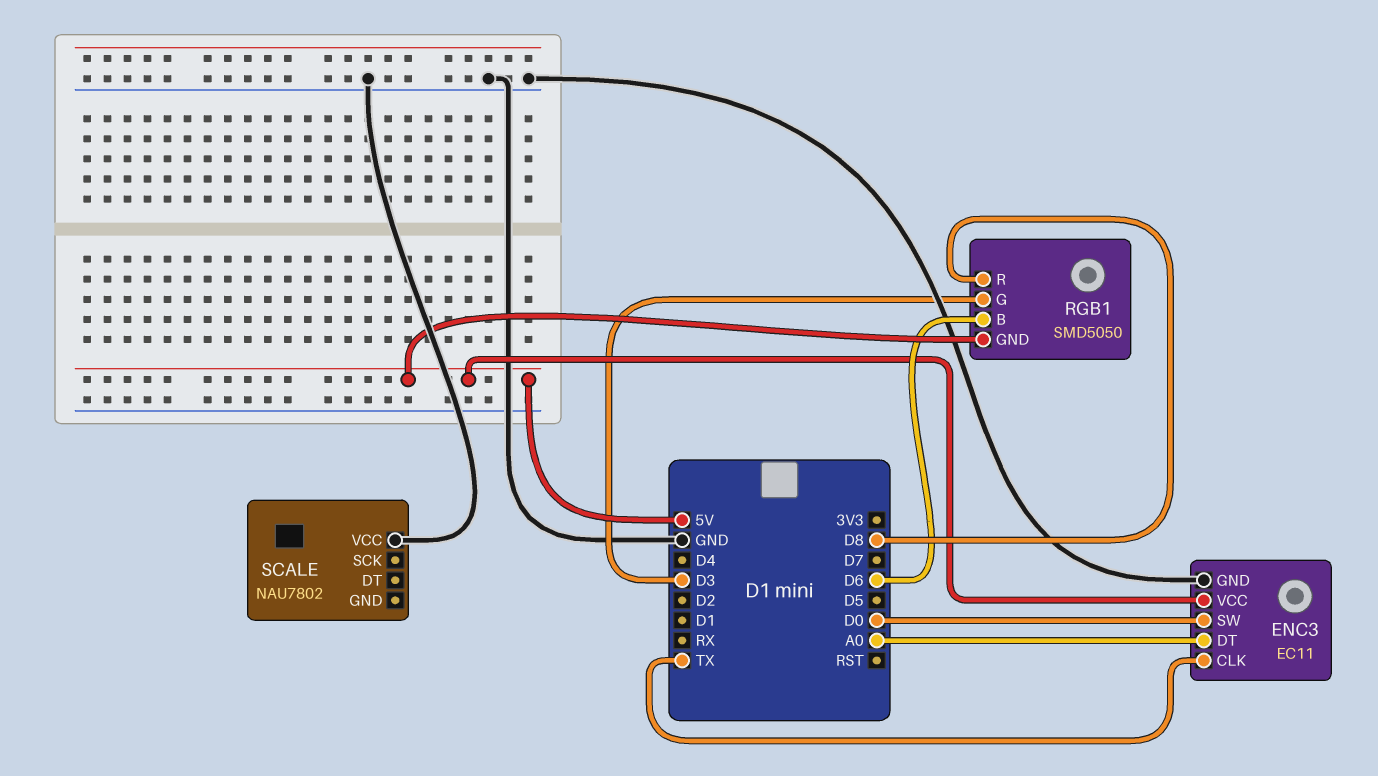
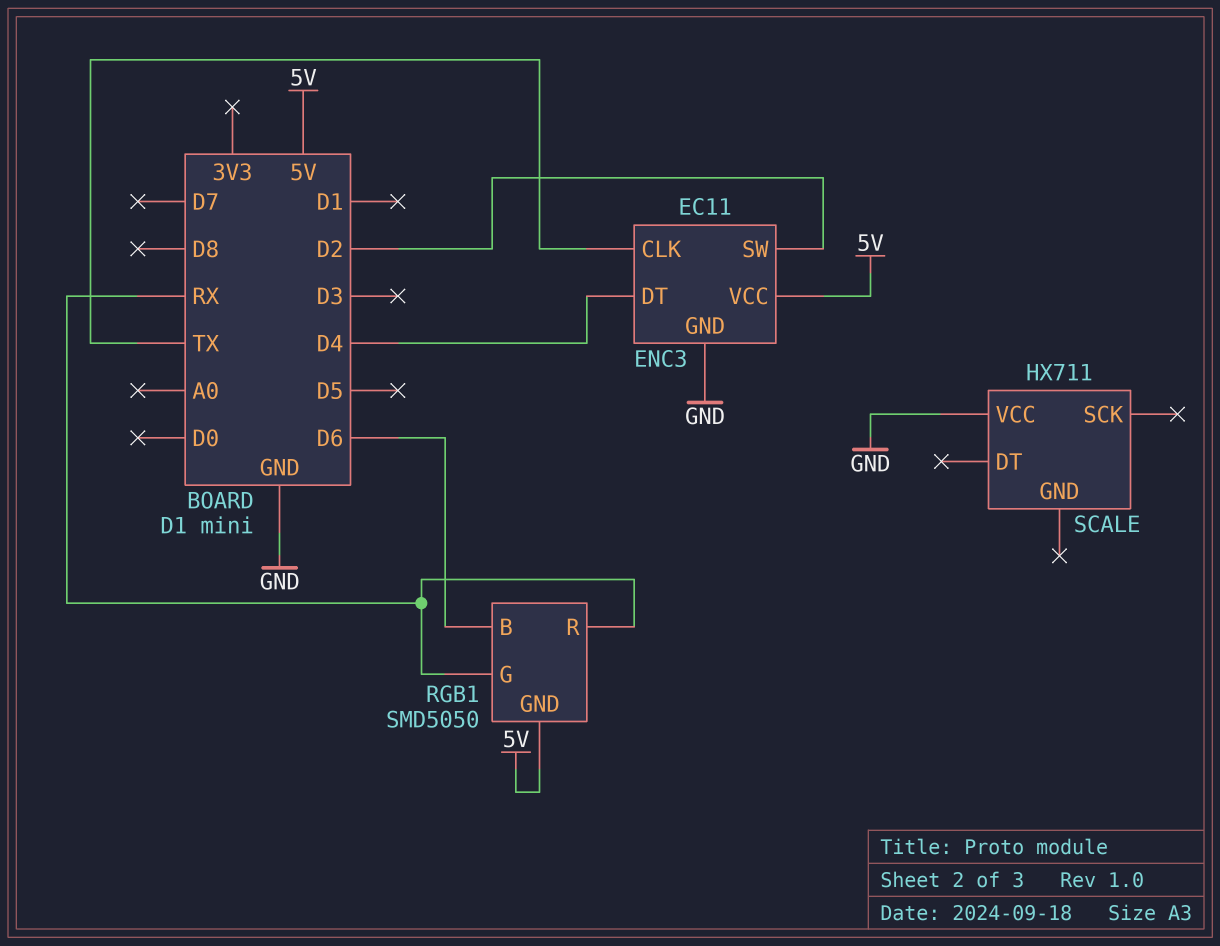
ENC3 pin DT: A0 -> D4
ENC3 pin SW: D0 -> D2
RGB1 pin G: D3 -> RX
RGB1 pin R: D8 -> RX
SCALE: NAU7802 -> HX711

